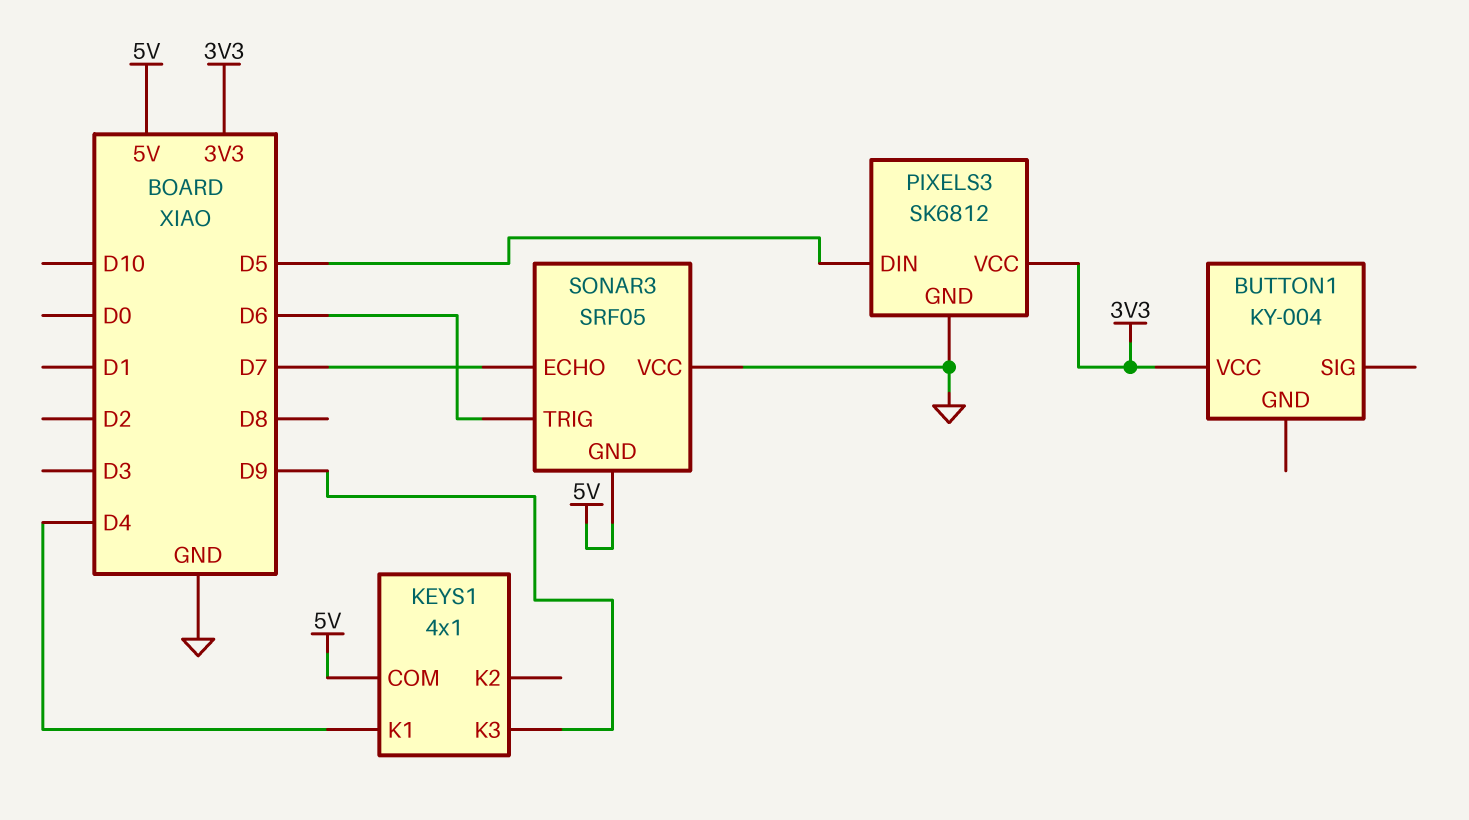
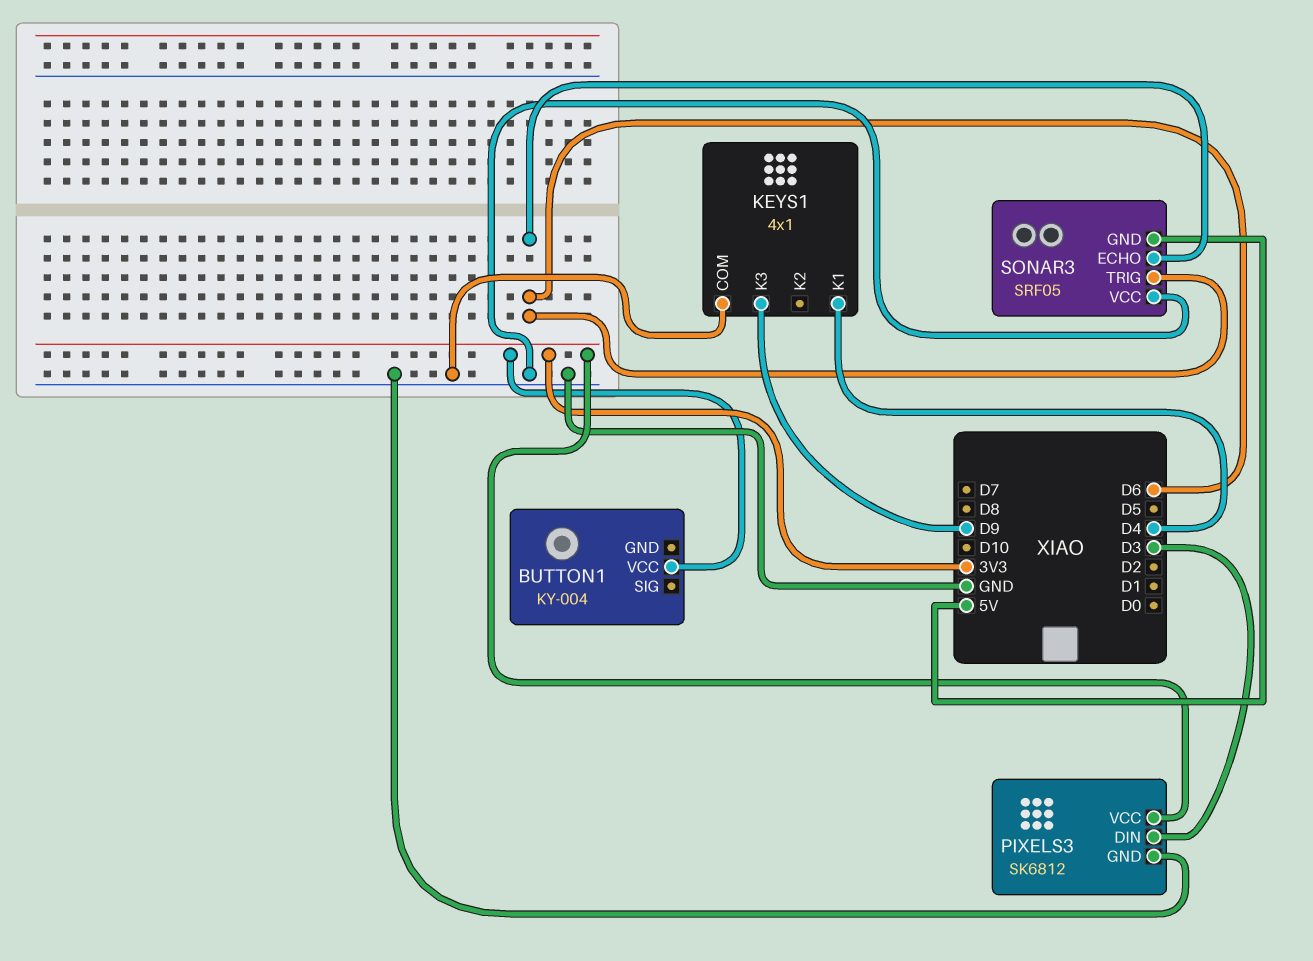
KEYS1 pin COM: 5V -> GND
PIXELS3 pin DIN: D5 -> D3
SONAR3 pin ECHO: D7 -> D6

